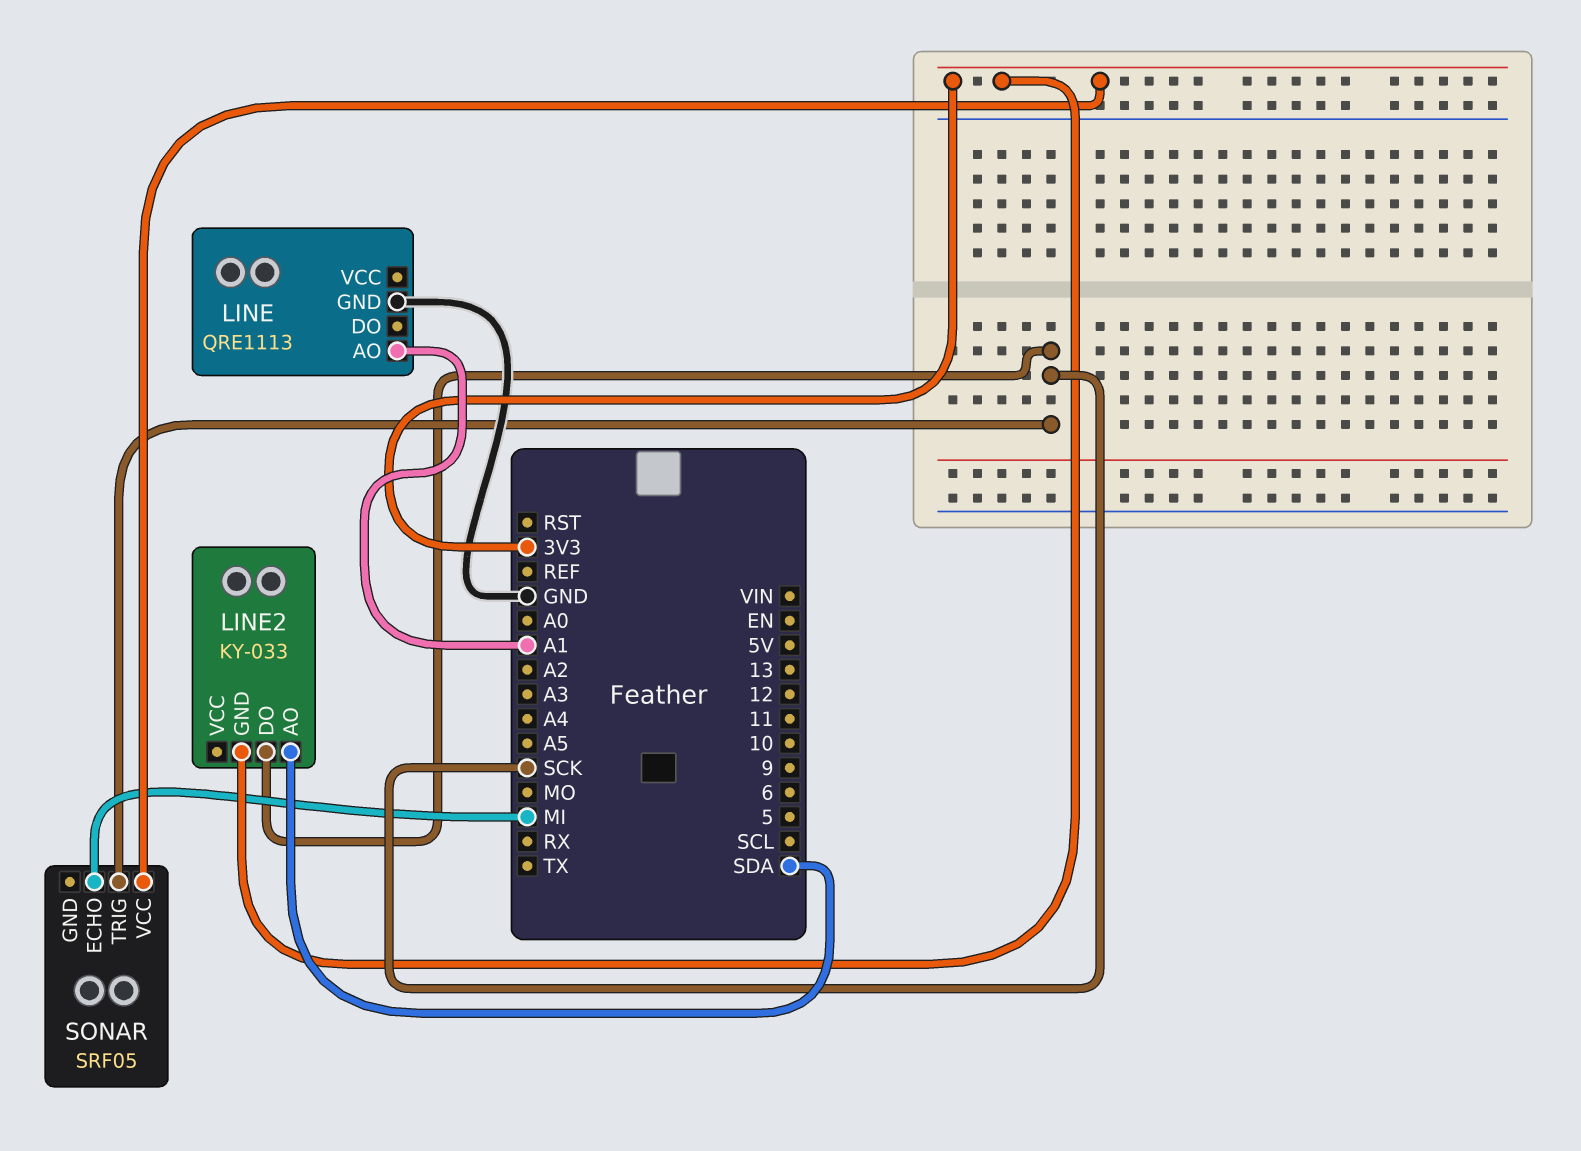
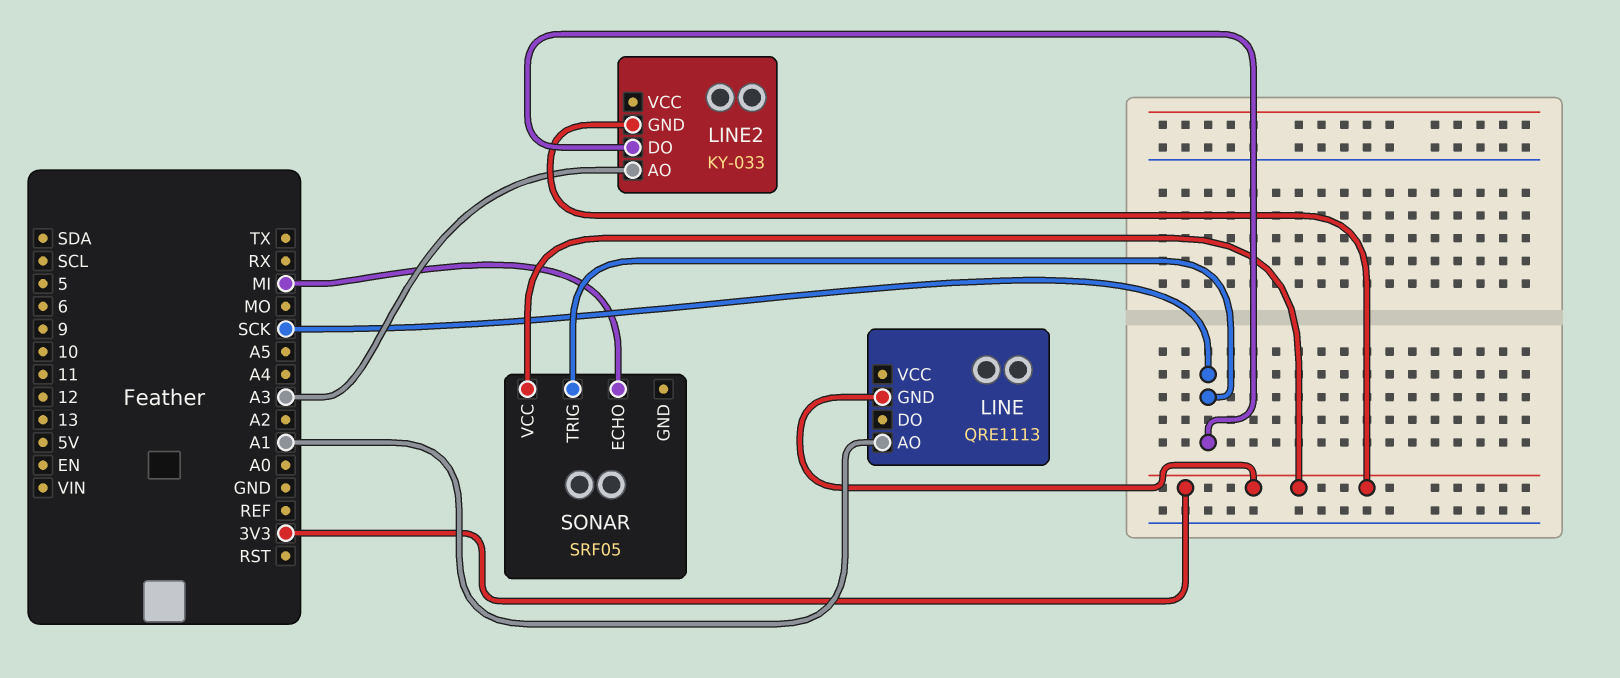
LINE pin GND: GND -> 3V3
LINE2 pin AO: SDA -> A3

